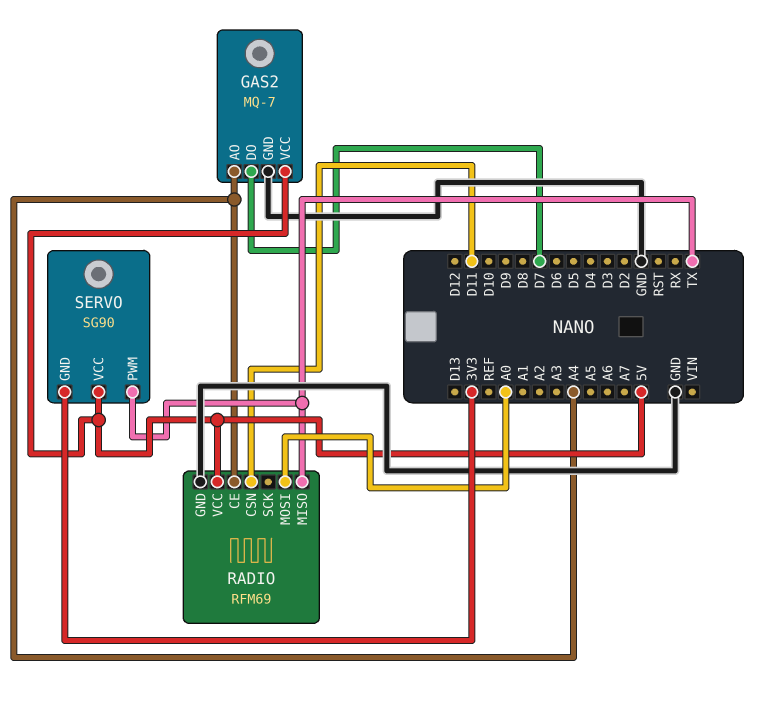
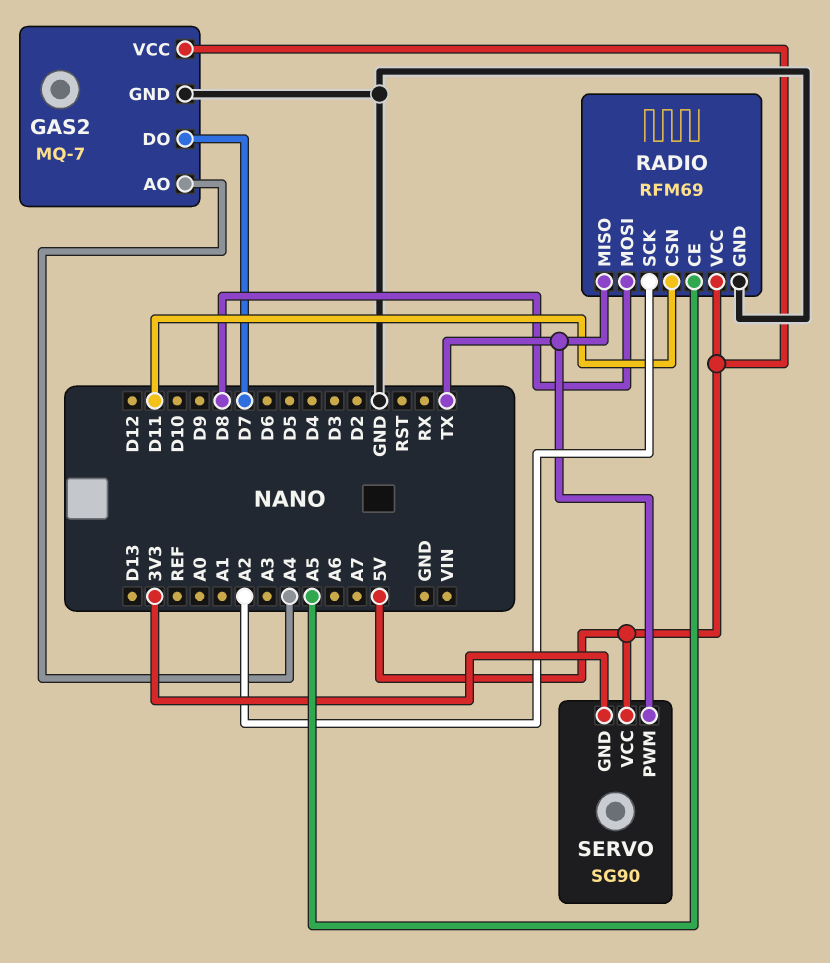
RADIO pin CE: A4 -> A5
RADIO pin MOSI: A0 -> D8
RADIO pin SCK: none -> A2

